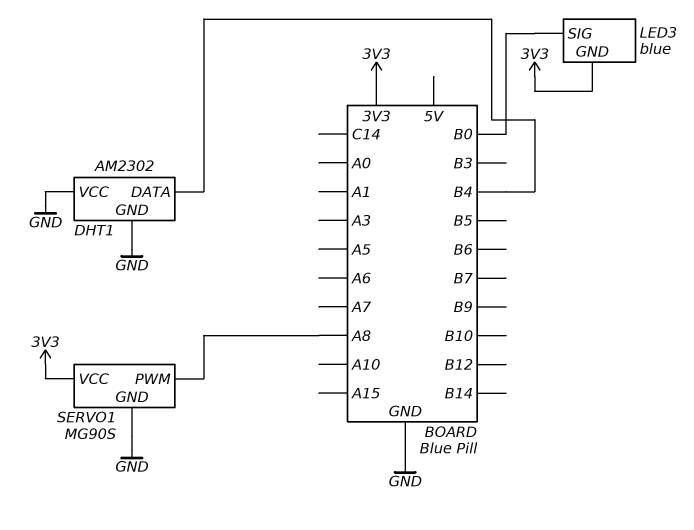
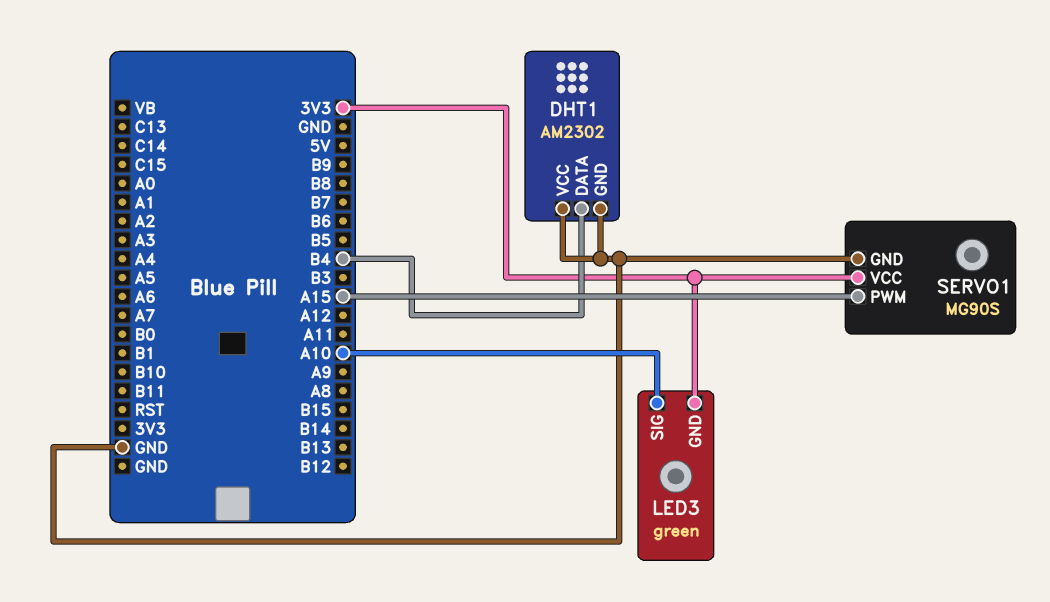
LED3: blue -> green
LED3 pin SIG: B0 -> A10
SERVO1 pin PWM: A8 -> A15

